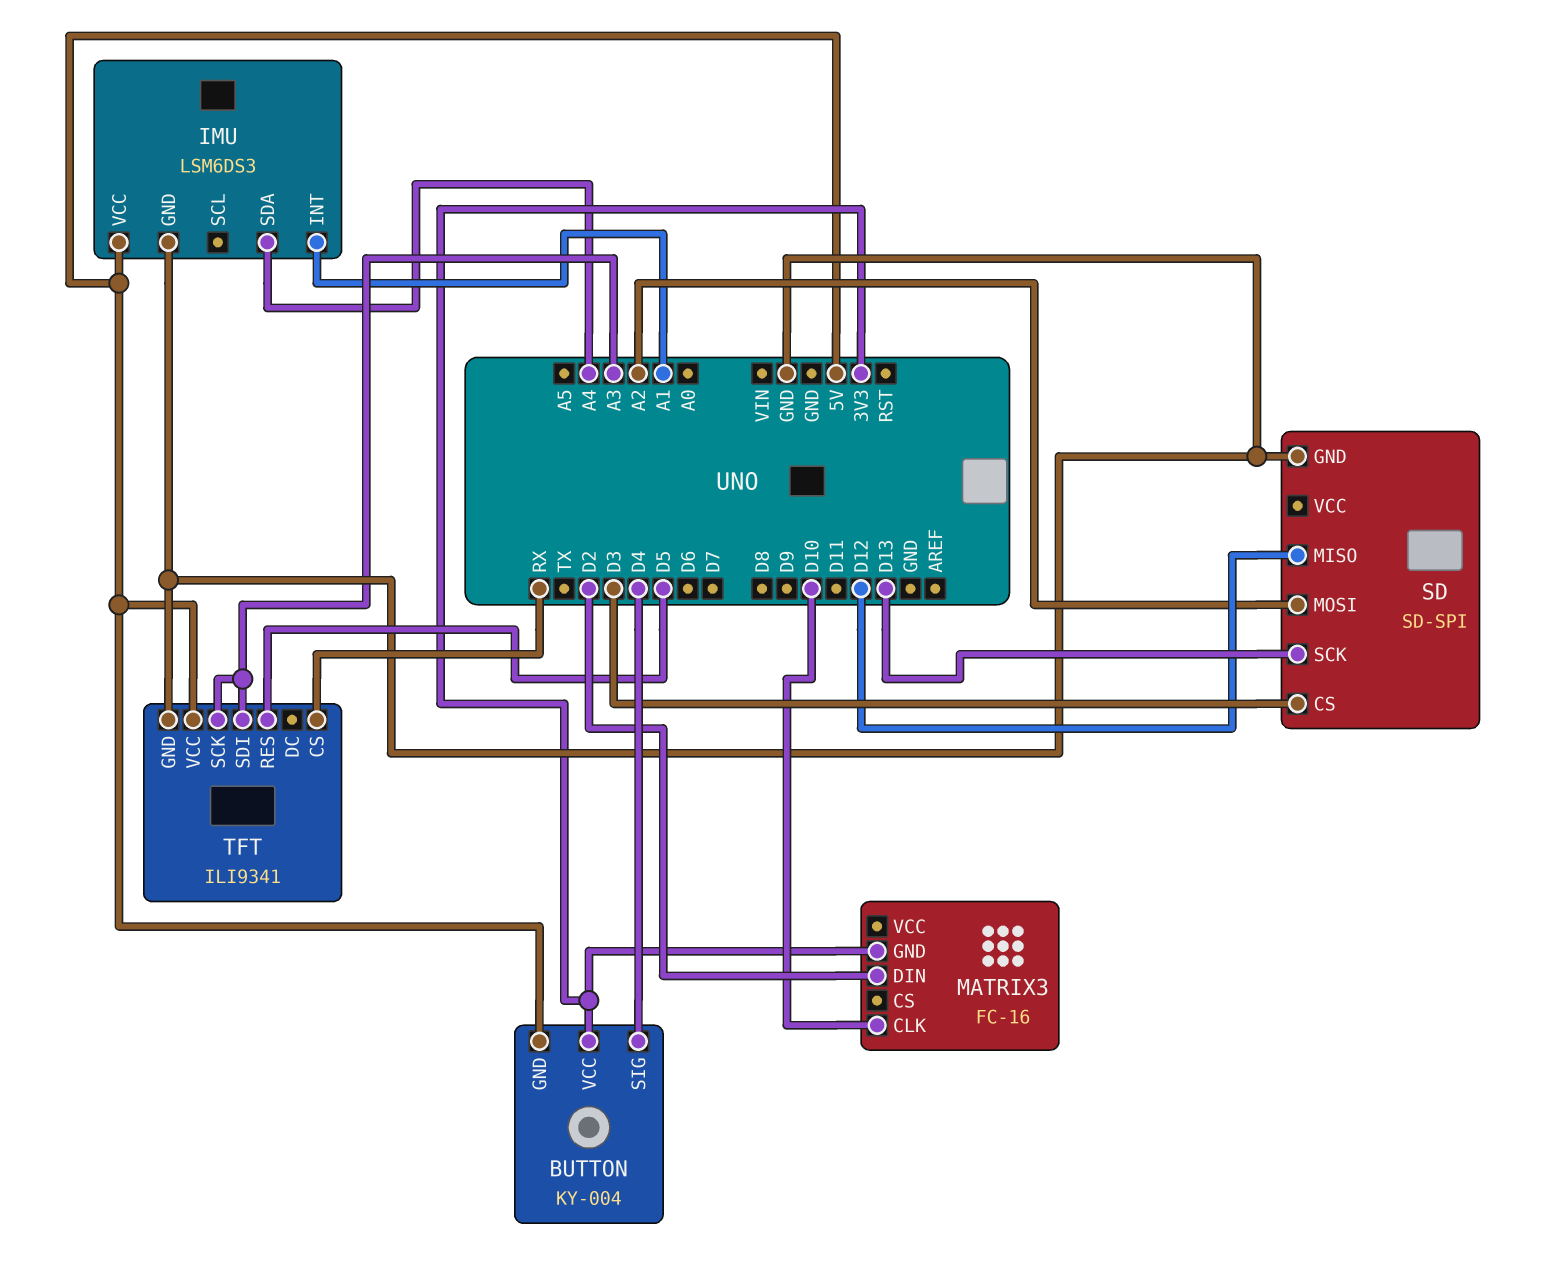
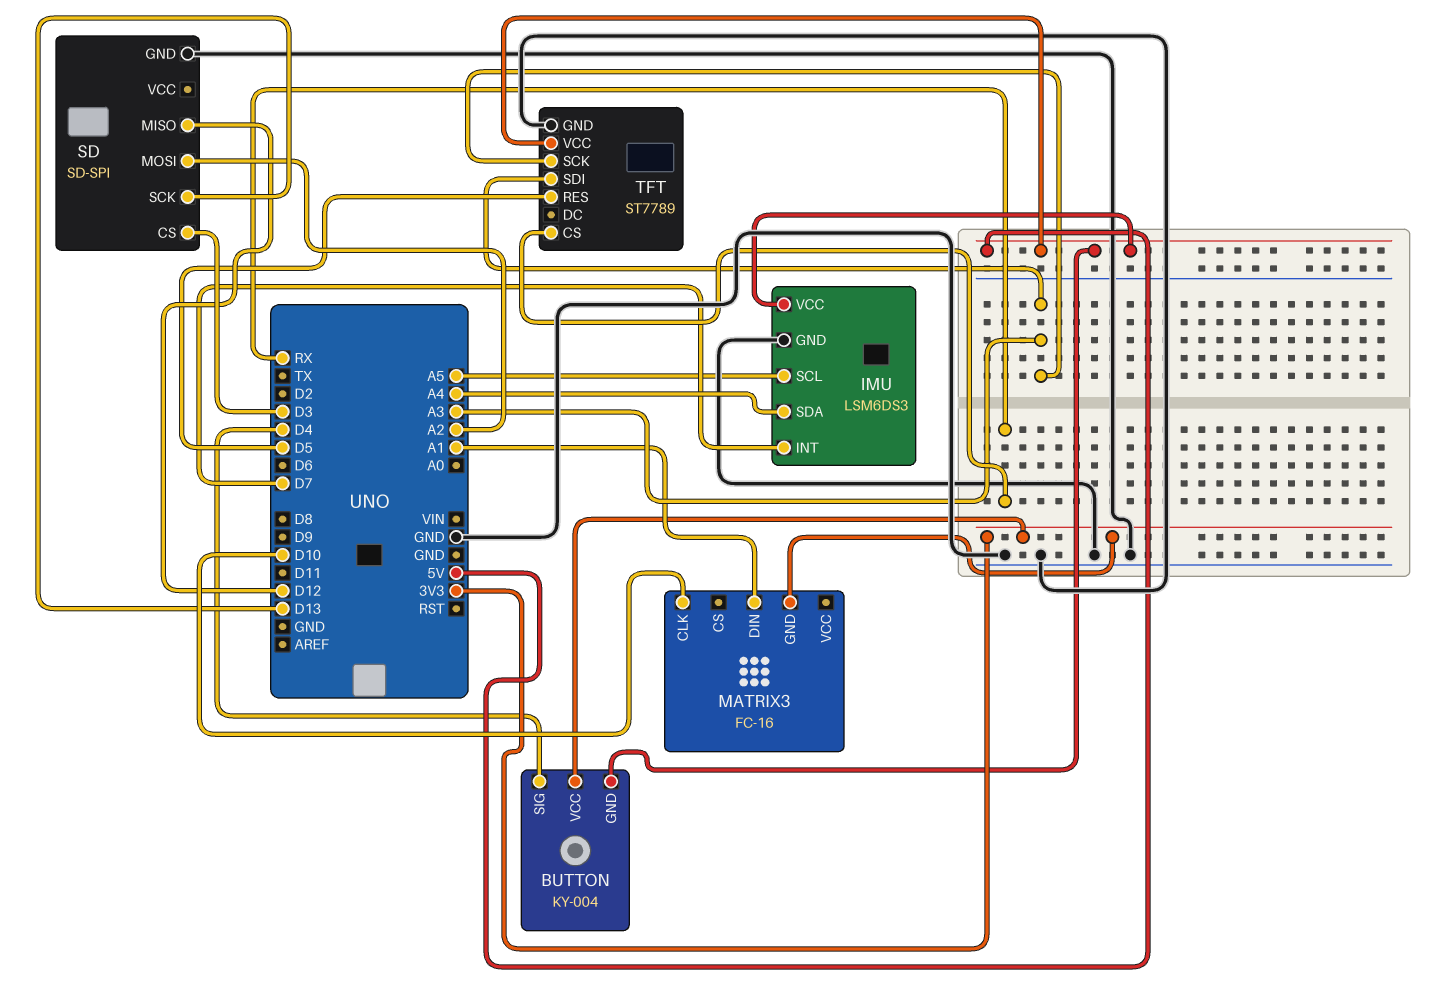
IMU pin INT: A1 -> D7
IMU pin SCL: none -> A5
MATRIX3 pin DIN: D2 -> A1
TFT: ILI9341 -> ST7789

